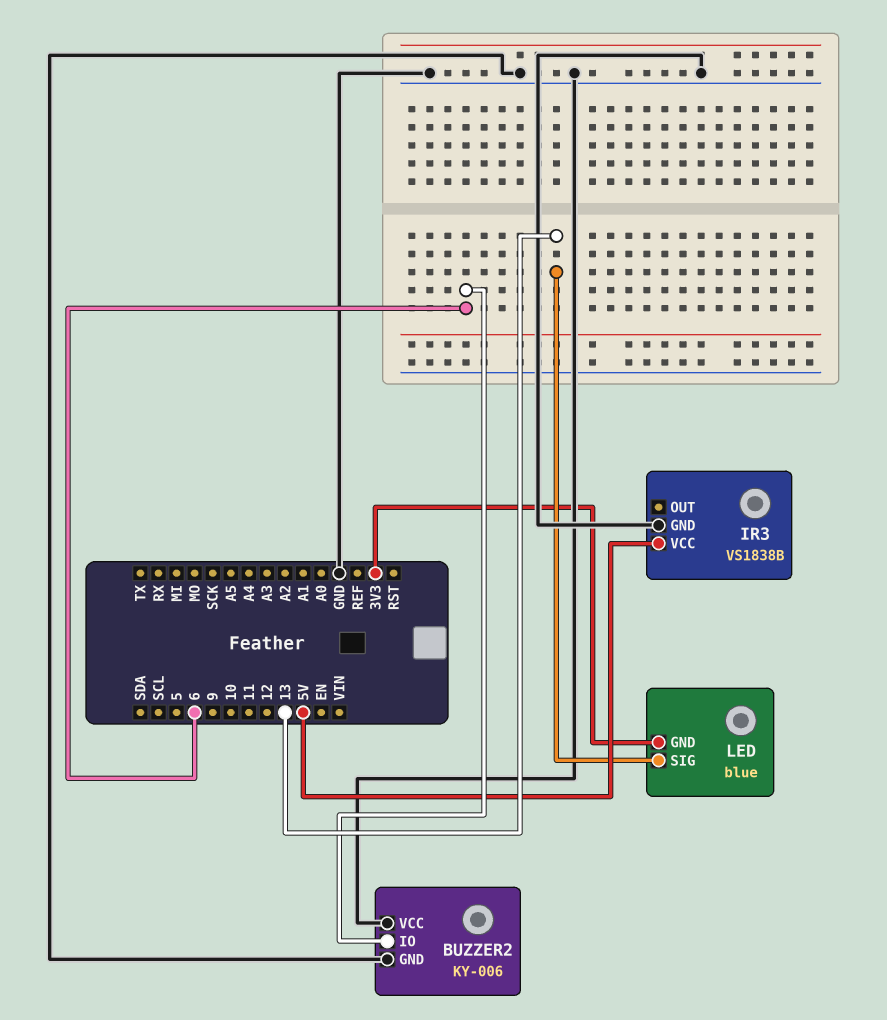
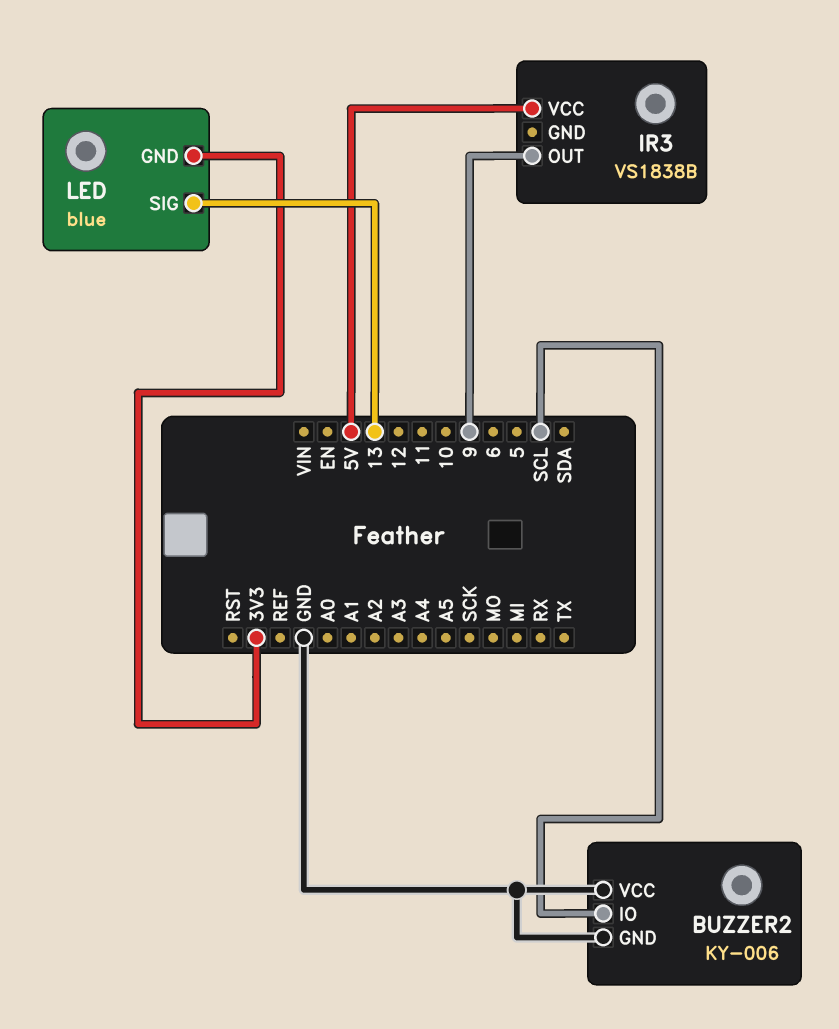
BUZZER2 pin IO: 6 -> SCL
IR3 pin GND: GND -> none
IR3 pin OUT: none -> 9

